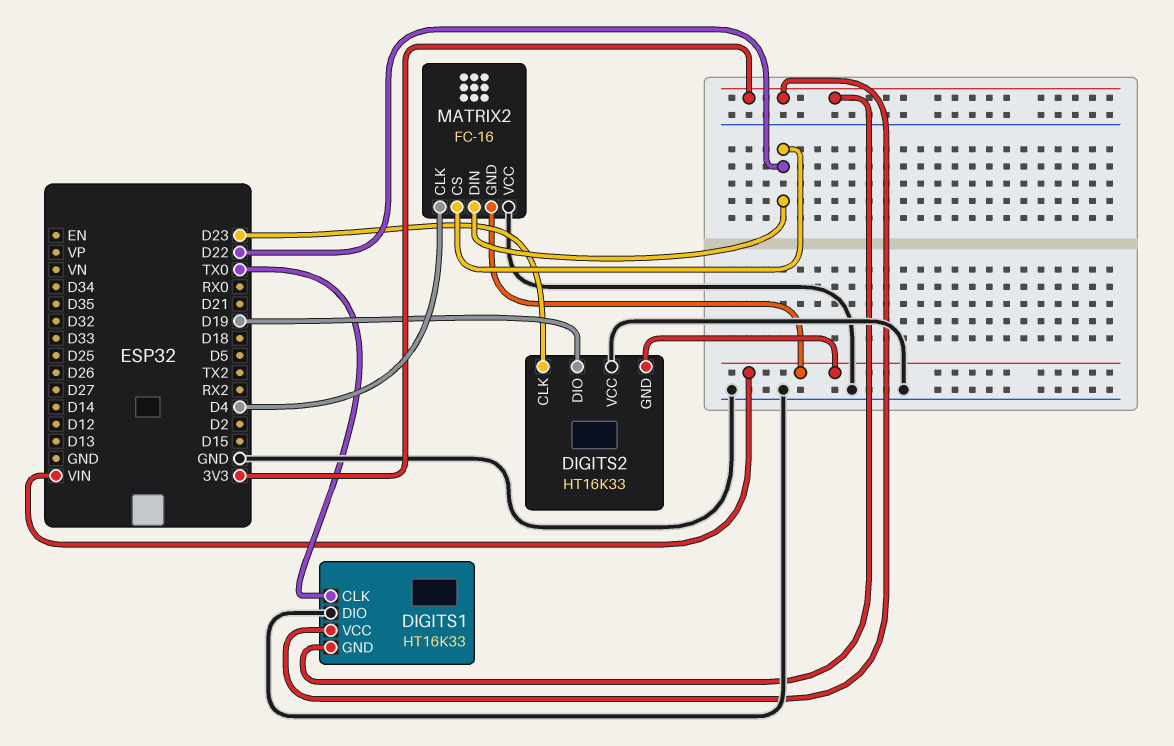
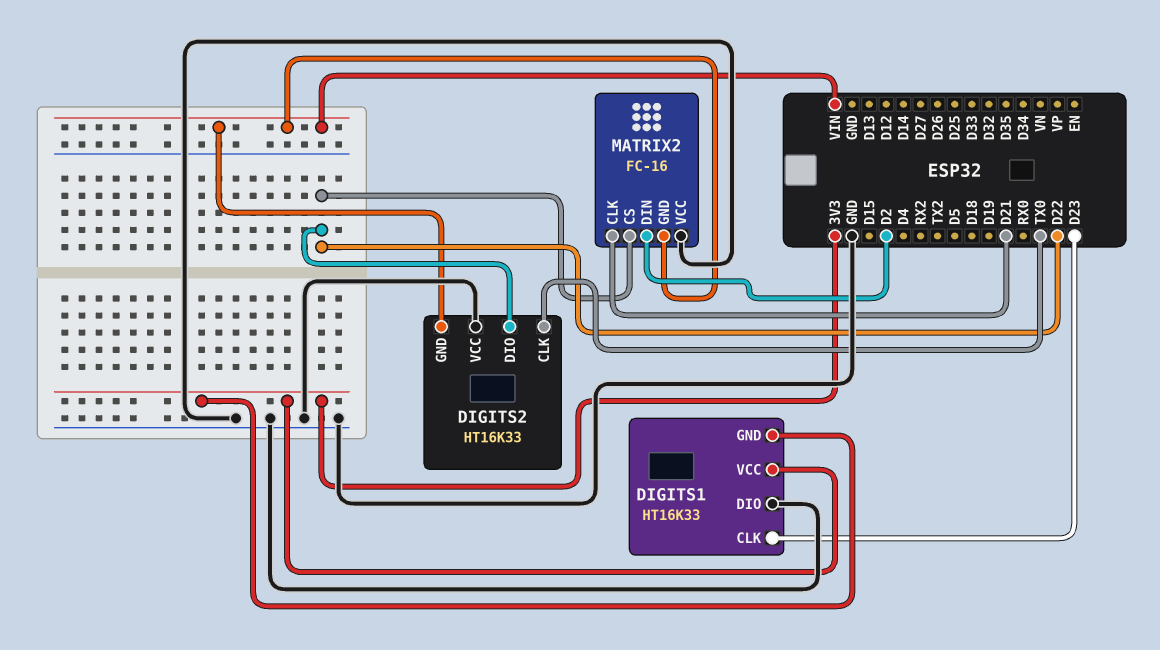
DIGITS1 pin CLK: TX0 -> D23
DIGITS2 pin CLK: D23 -> TX0
DIGITS2 pin DIO: D19 -> D22
MATRIX2 pin CLK: D4 -> D21
MATRIX2 pin DIN: D22 -> D2

